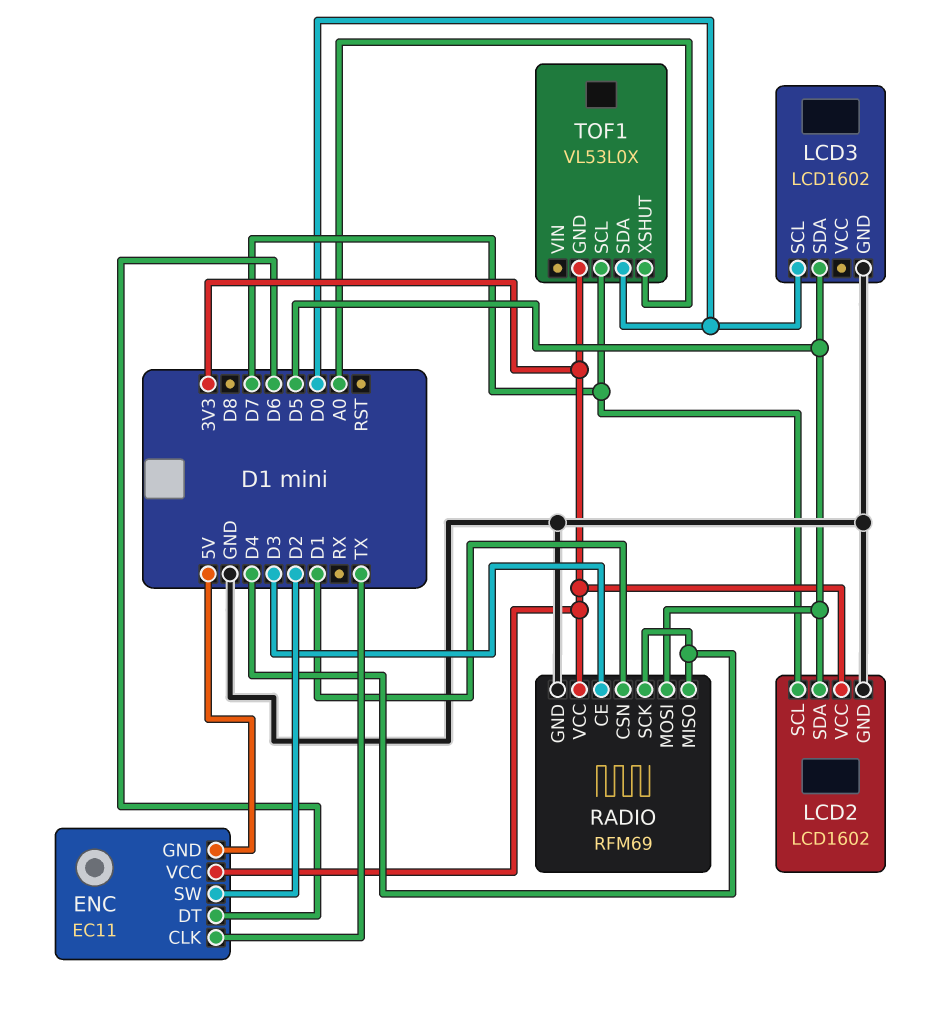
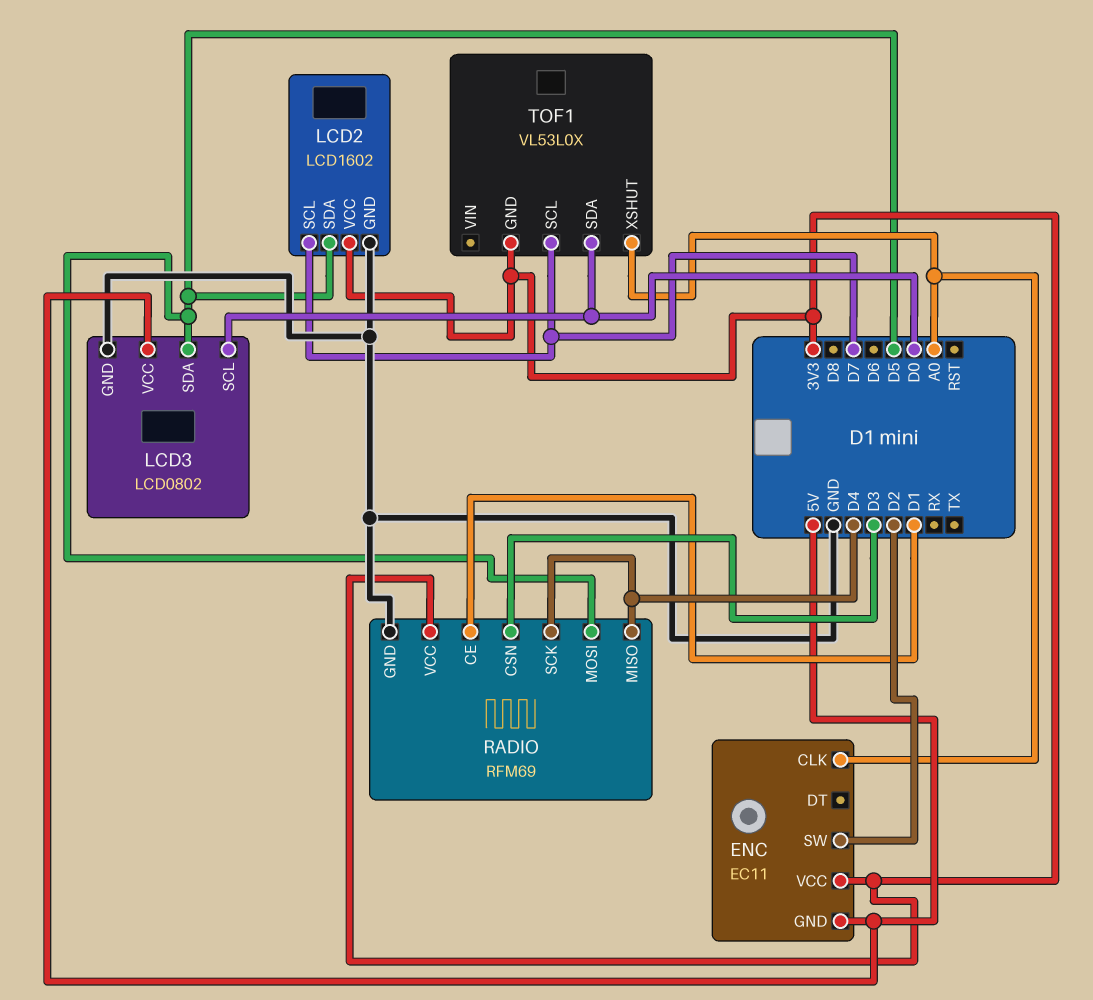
ENC pin CLK: TX -> A0
ENC pin DT: D6 -> none
LCD3: LCD1602 -> LCD0802
LCD3 pin VCC: none -> 5V
RADIO pin CE: D3 -> D1
RADIO pin CSN: D1 -> D3

